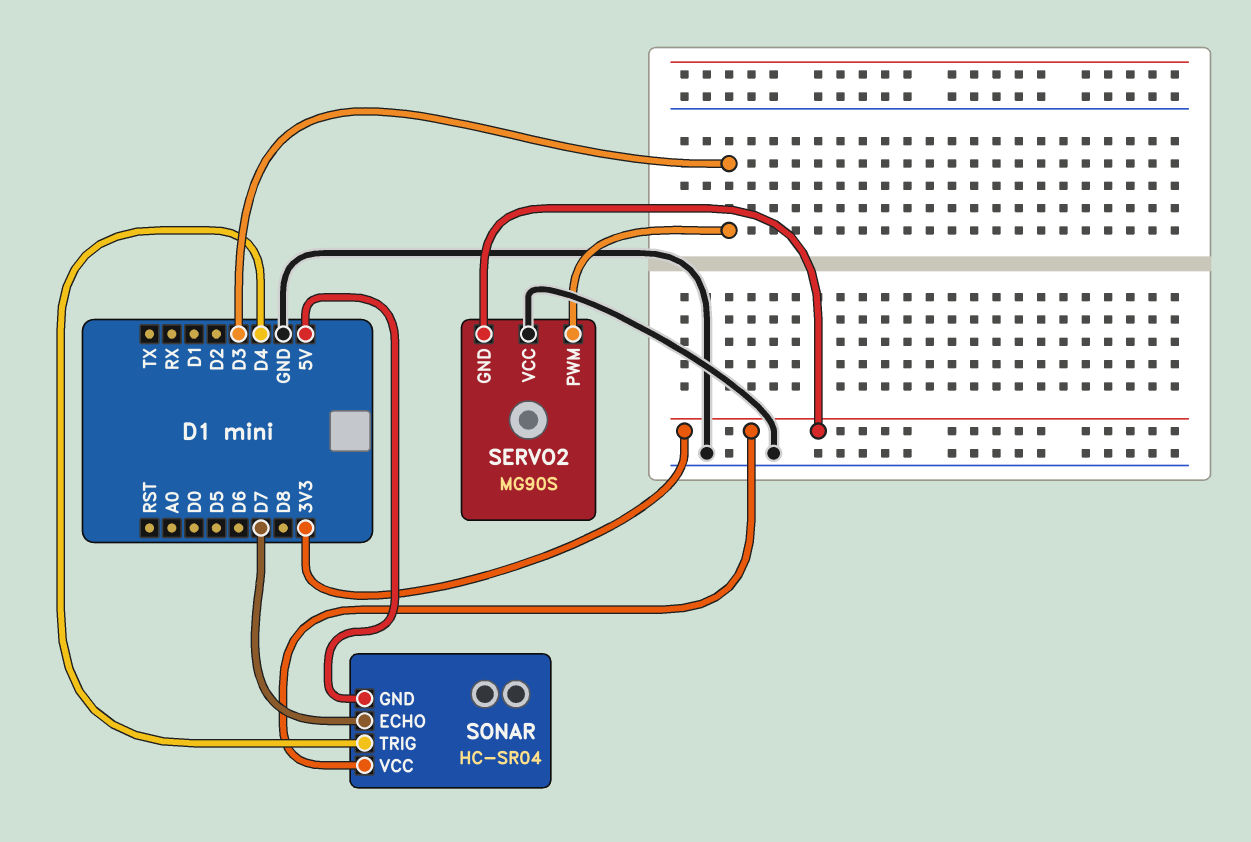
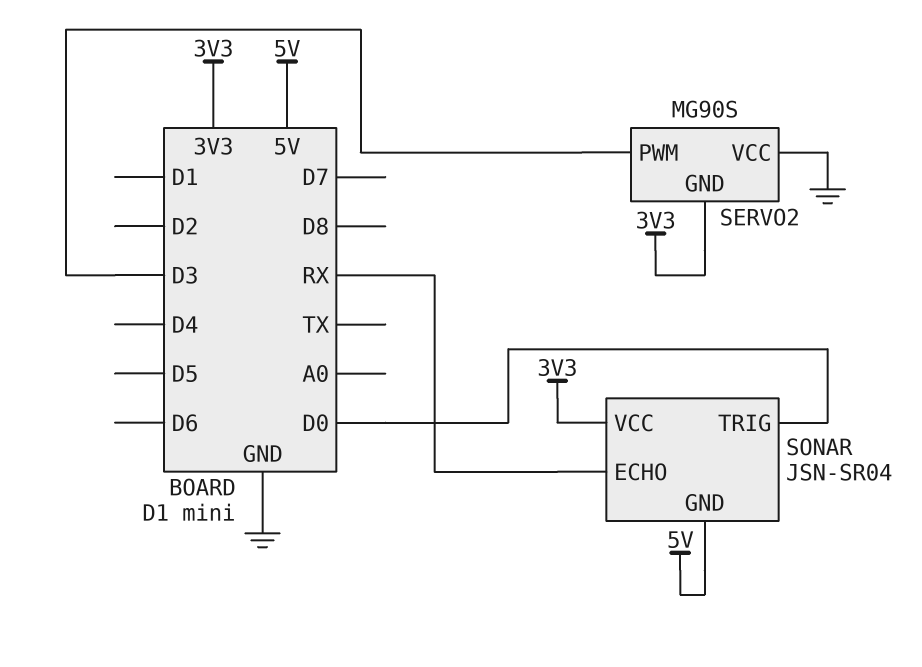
SONAR: HC-SR04 -> JSN-SR04
SONAR pin ECHO: D7 -> RX
SONAR pin TRIG: D4 -> D0

